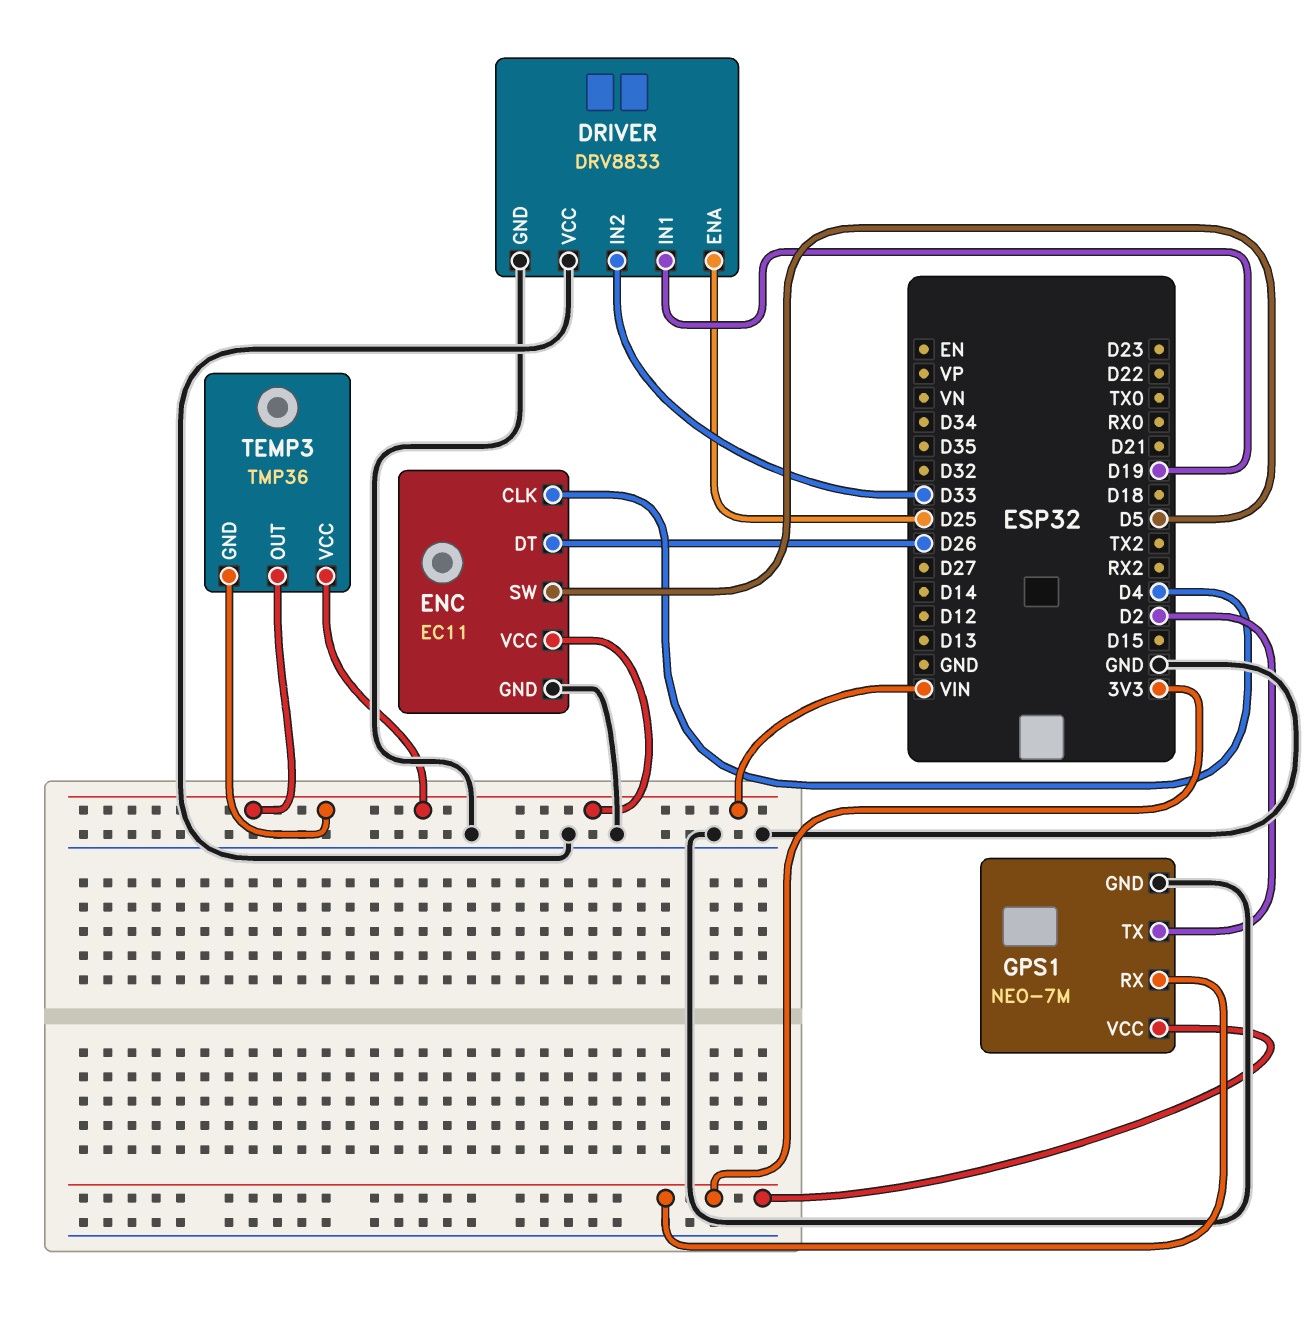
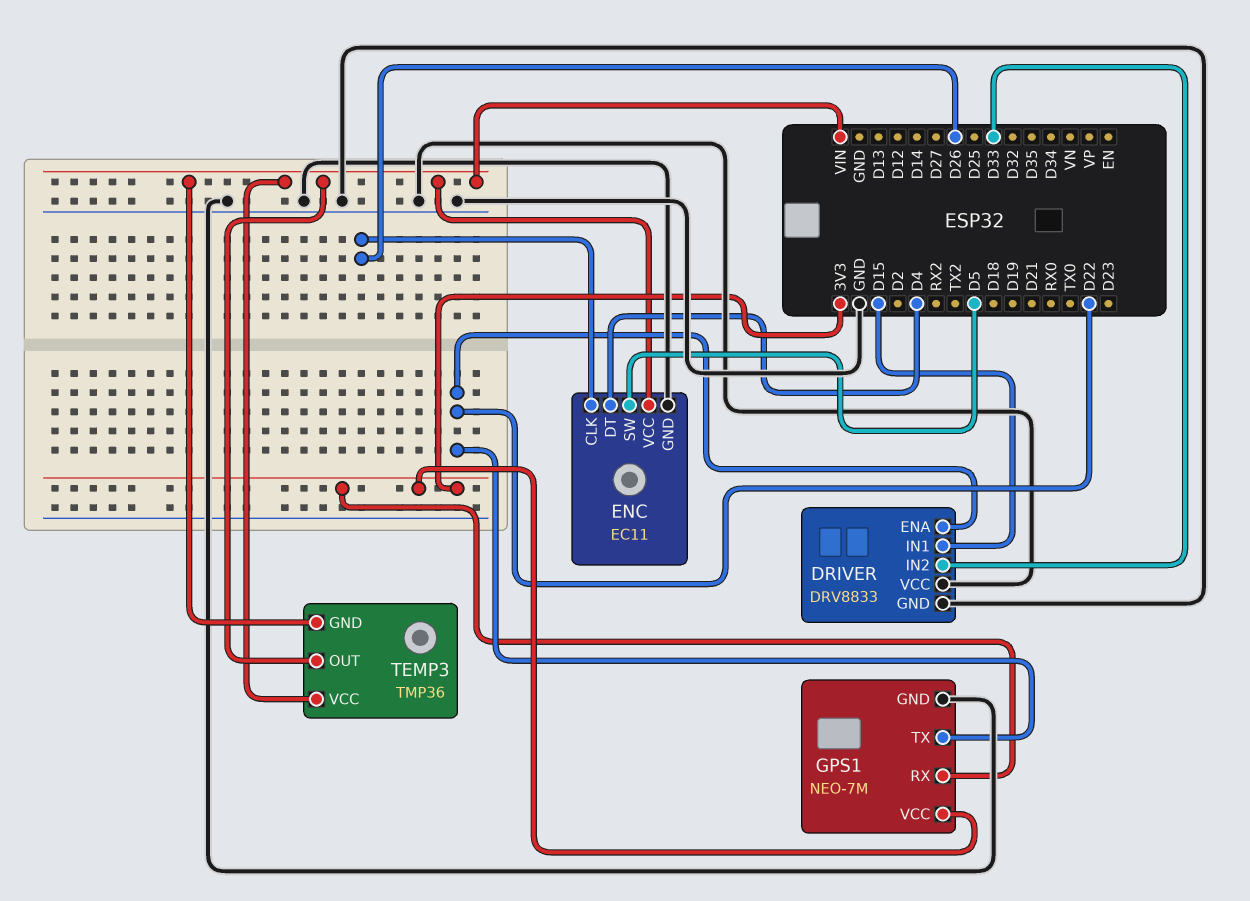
DRIVER pin ENA: D25 -> D22
DRIVER pin IN1: D19 -> D15
ENC pin CLK: D4 -> D26
ENC pin DT: D26 -> D4
GPS1 pin TX: D2 -> D22

